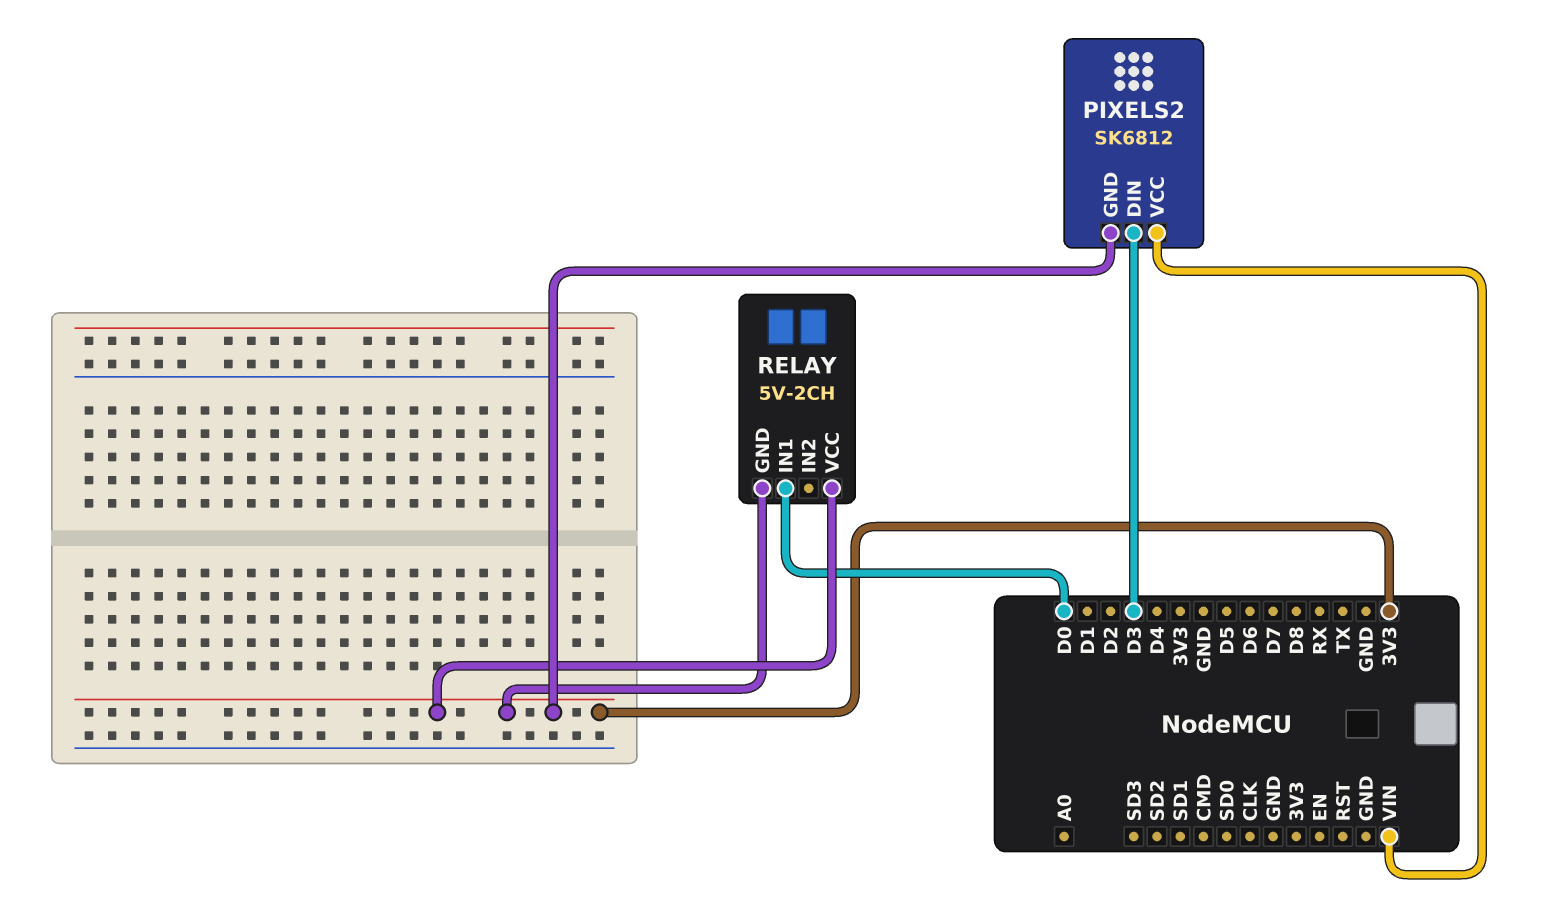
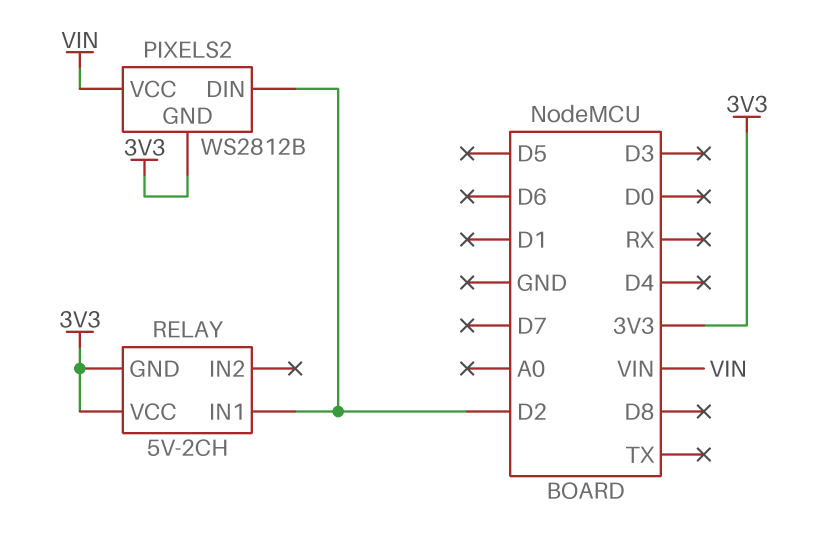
PIXELS2: SK6812 -> WS2812B
PIXELS2 pin DIN: D3 -> D2
RELAY pin IN1: D0 -> D2

